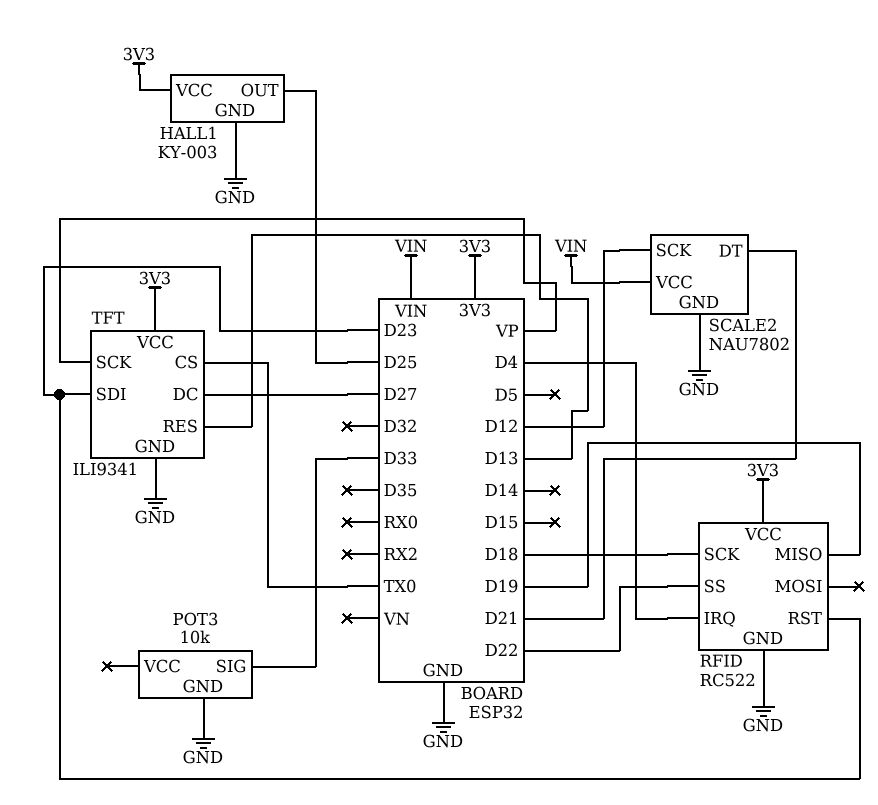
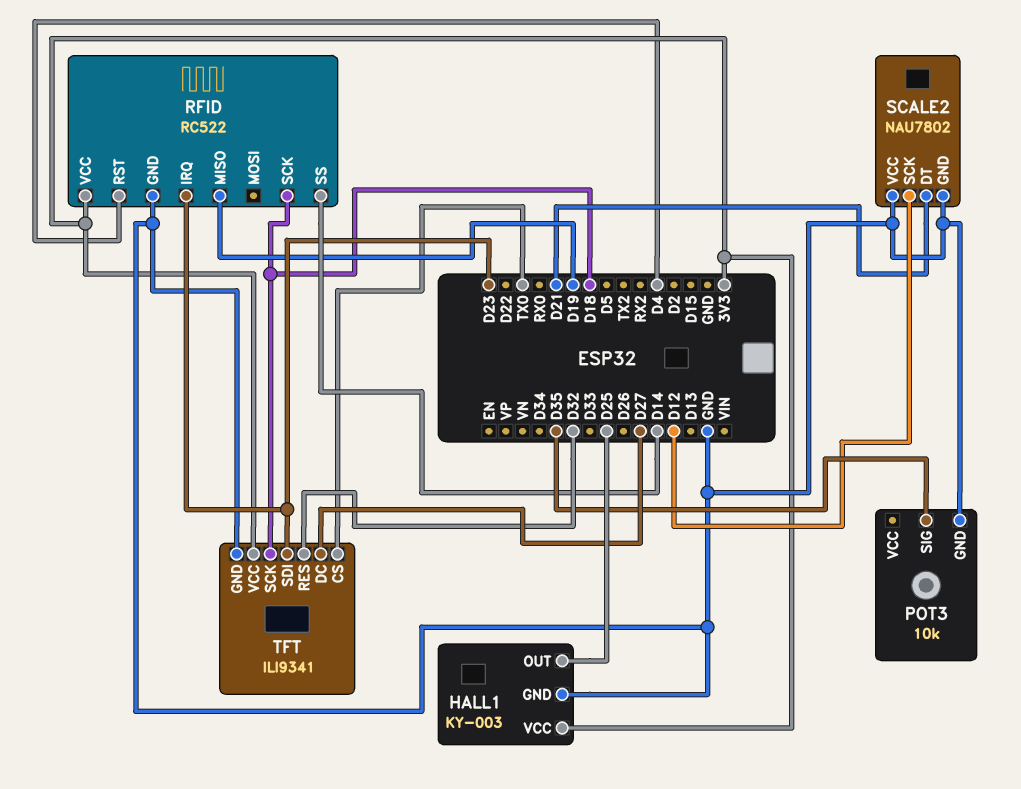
POT3 pin SIG: D33 -> D35
RFID pin IRQ: D4 -> D23
RFID pin RST: D23 -> D4
RFID pin SS: D22 -> D14
SCALE2 pin VCC: VIN -> GND
TFT pin RES: D13 -> D32
TFT pin SCK: VP -> D18

